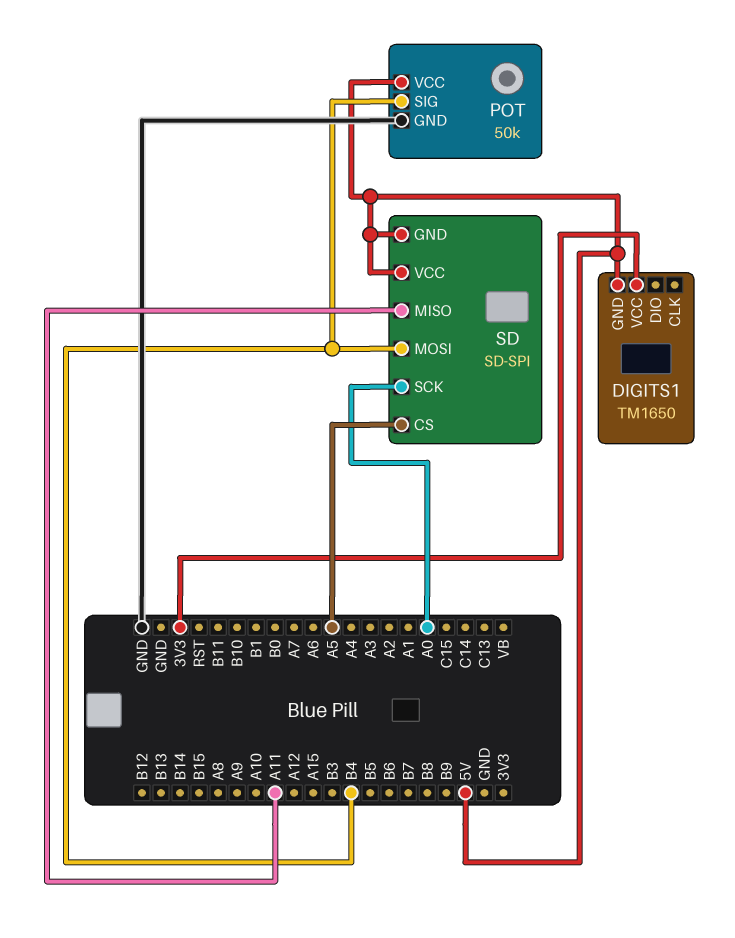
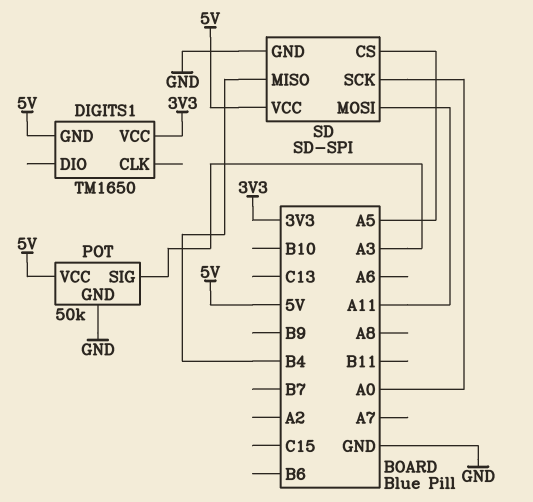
POT pin SIG: B4 -> A3
SD pin GND: 5V -> GND
SD pin MISO: A11 -> B4
SD pin MOSI: B4 -> A11

